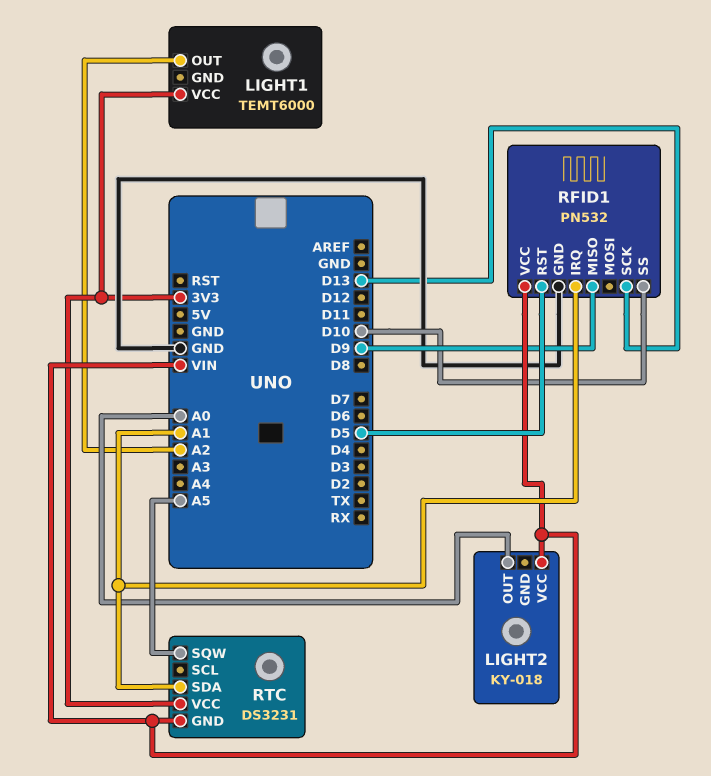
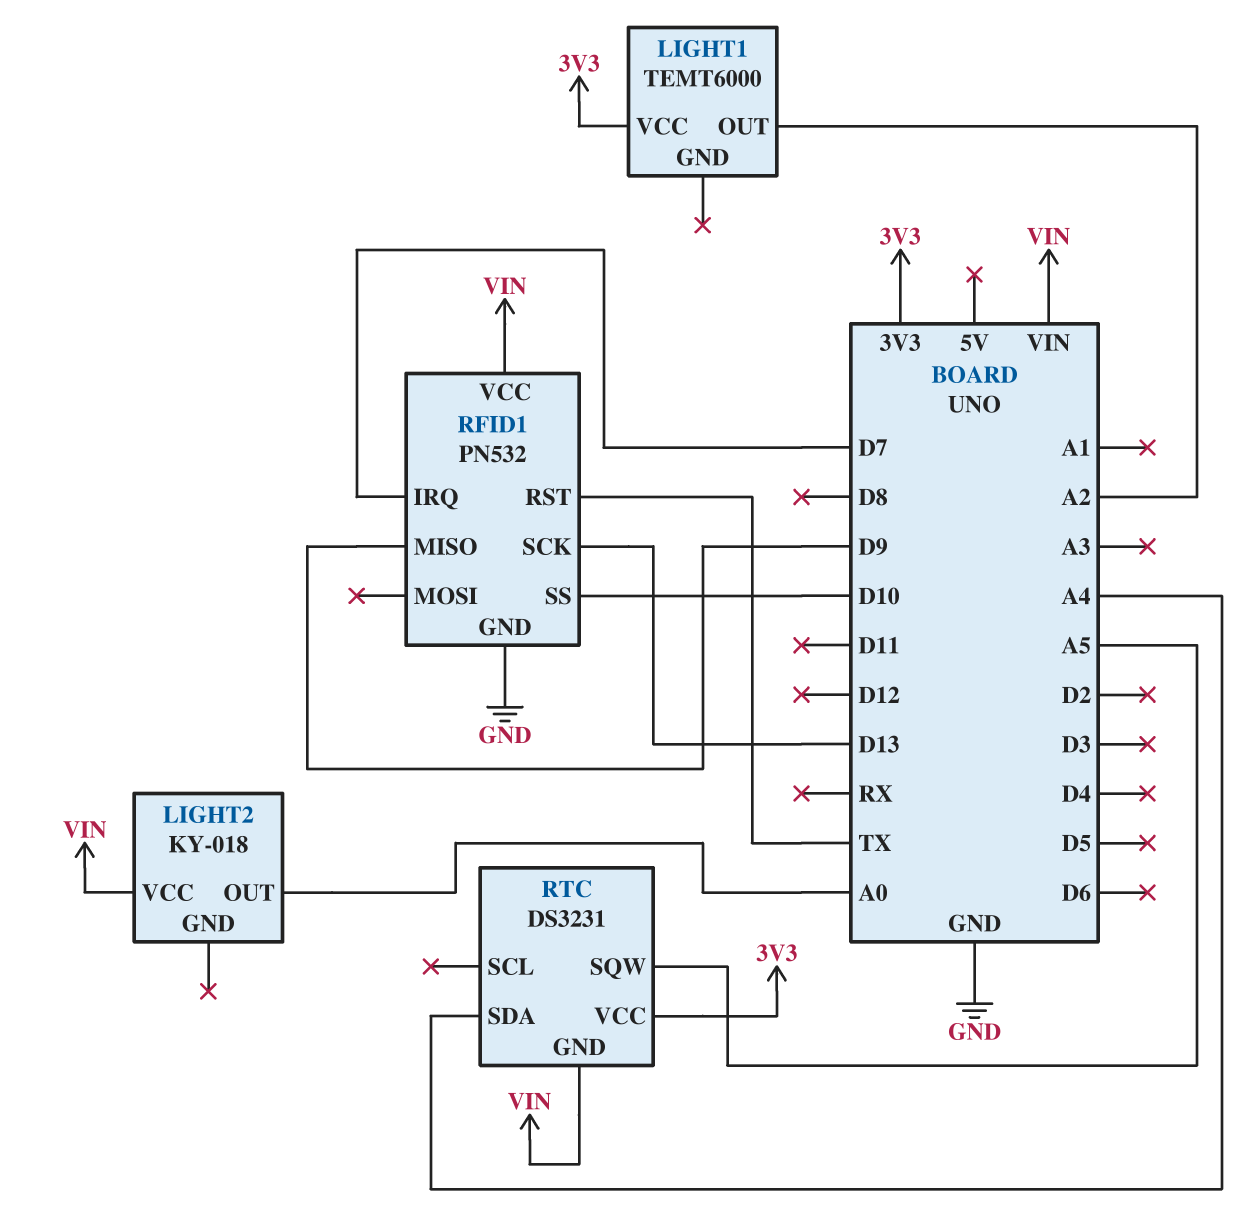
RFID1 pin IRQ: A1 -> D7
RFID1 pin RST: D5 -> TX
RTC pin SDA: A1 -> A4

